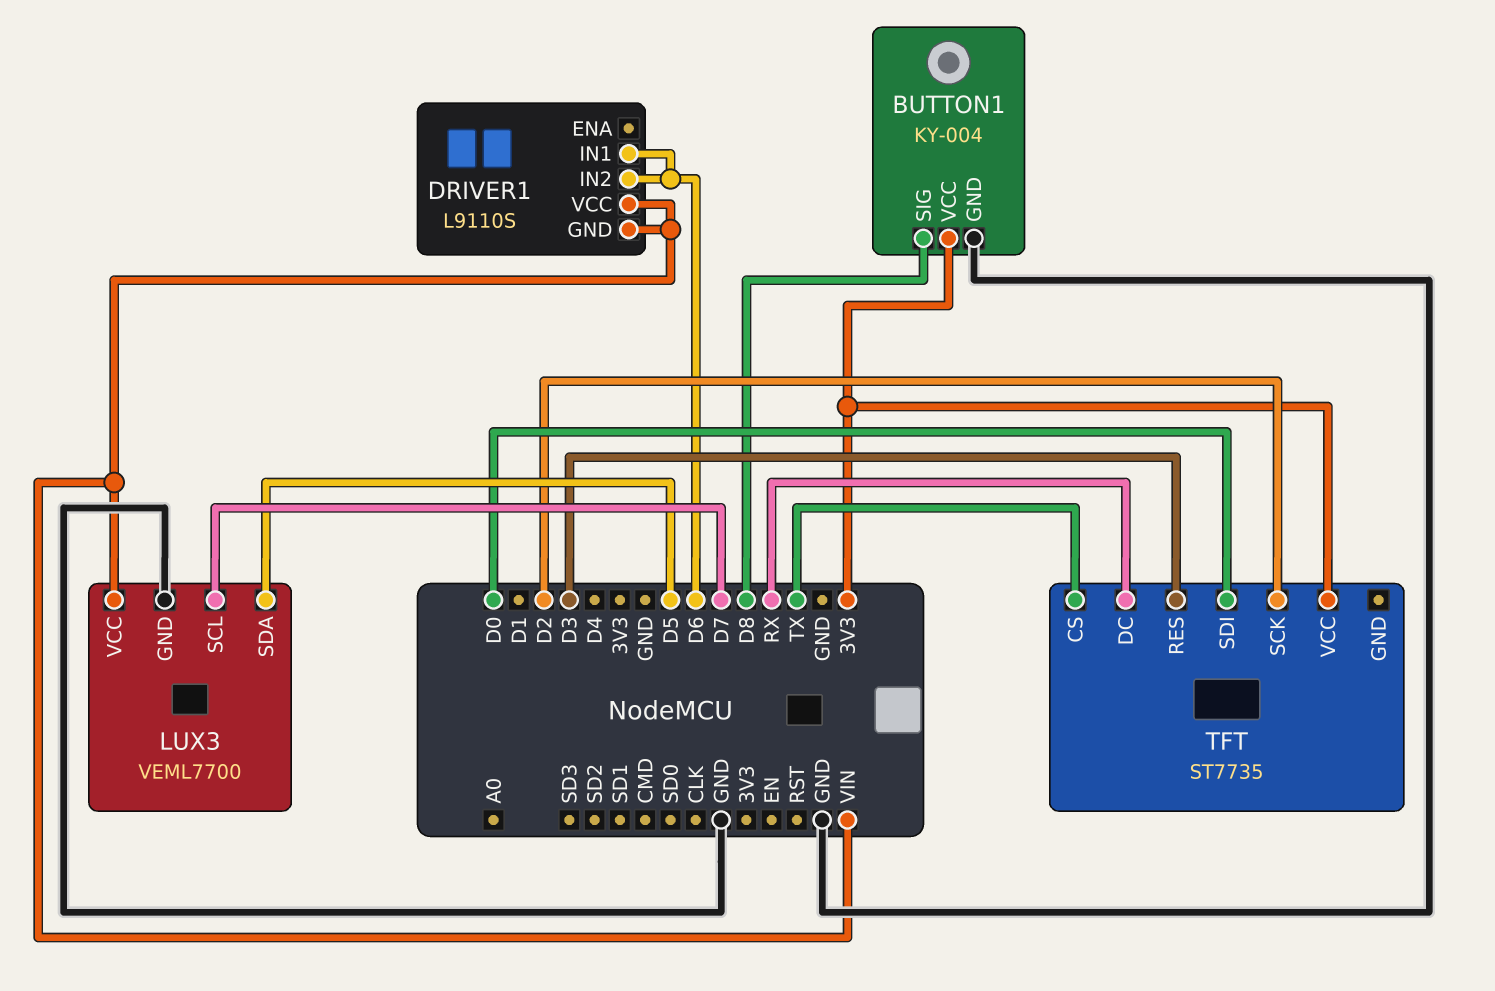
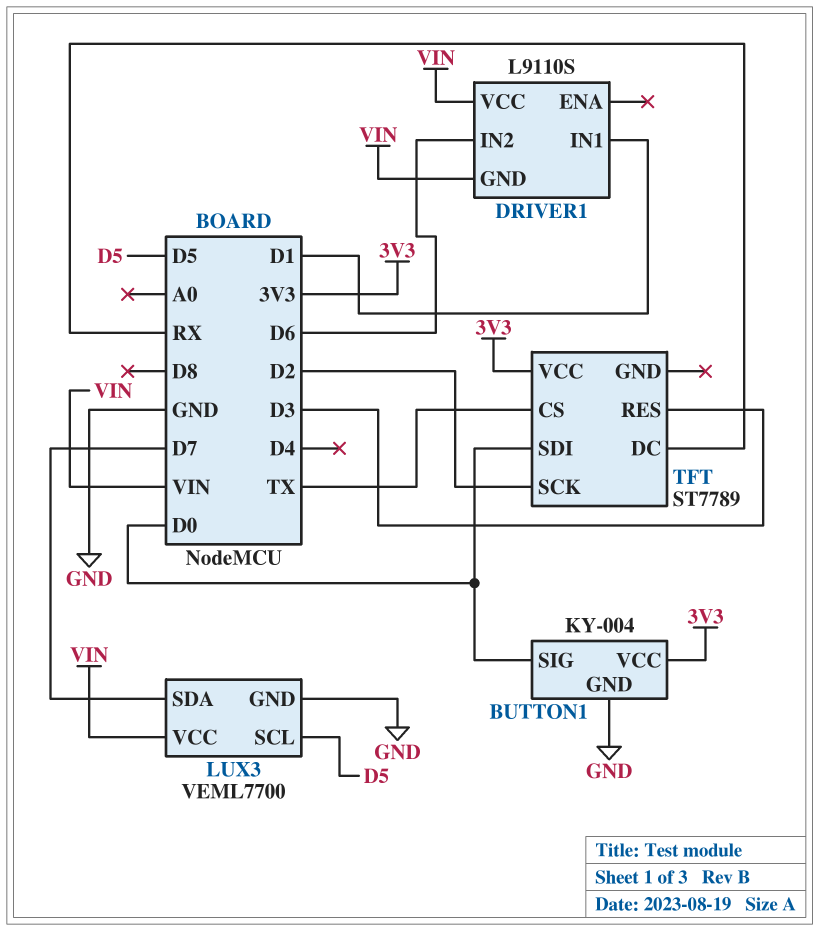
BUTTON1 pin SIG: D8 -> D0
DRIVER1 pin IN1: D6 -> D1
LUX3 pin SCL: D7 -> D5
LUX3 pin SDA: D5 -> D7
TFT: ST7735 -> ST7789

